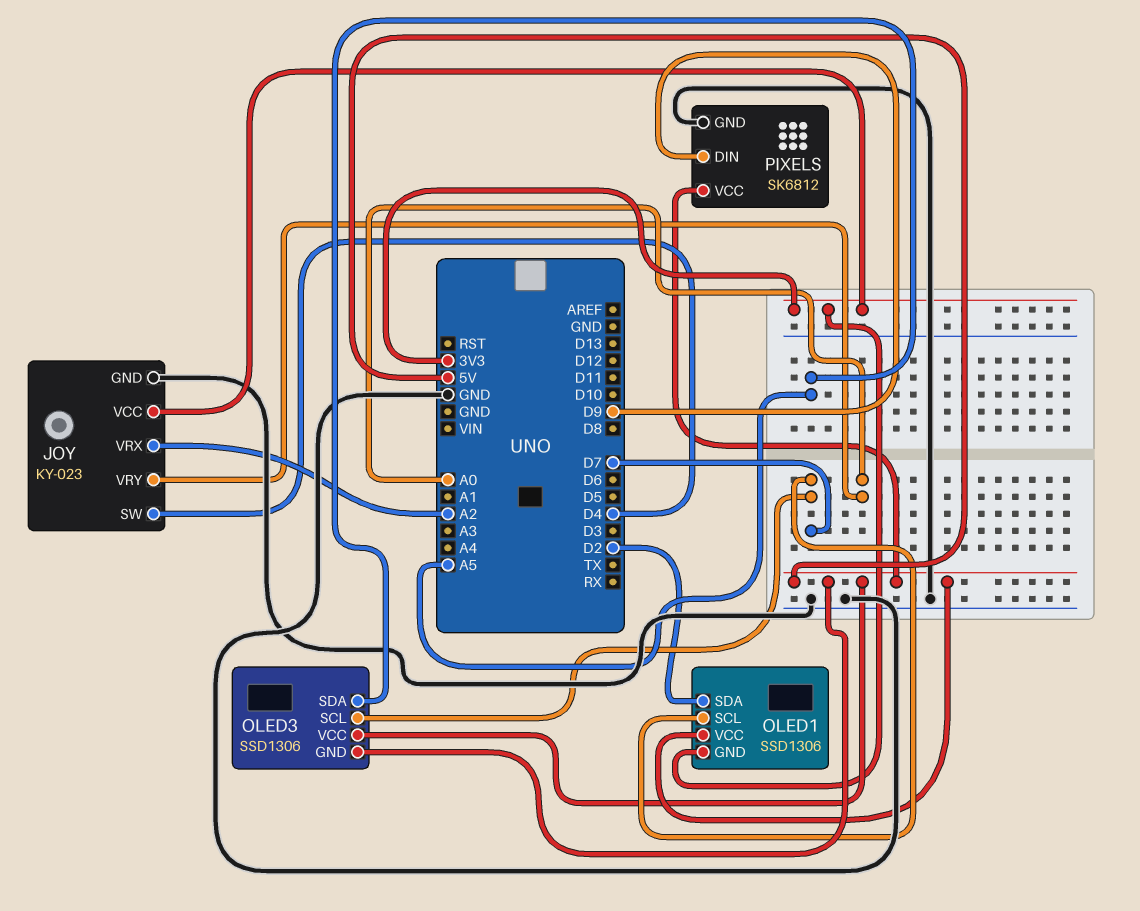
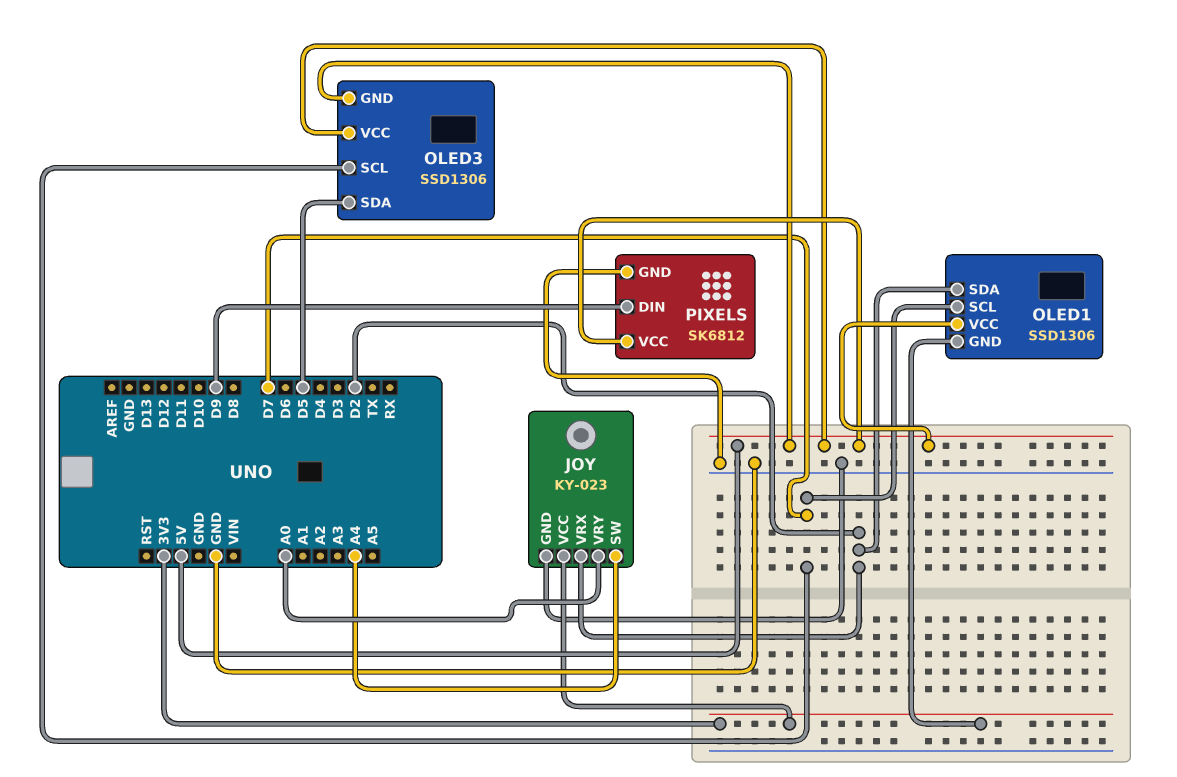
JOY pin SW: D4 -> A4
JOY pin VRX: A2 -> D2
OLED3 pin SDA: A5 -> D5

